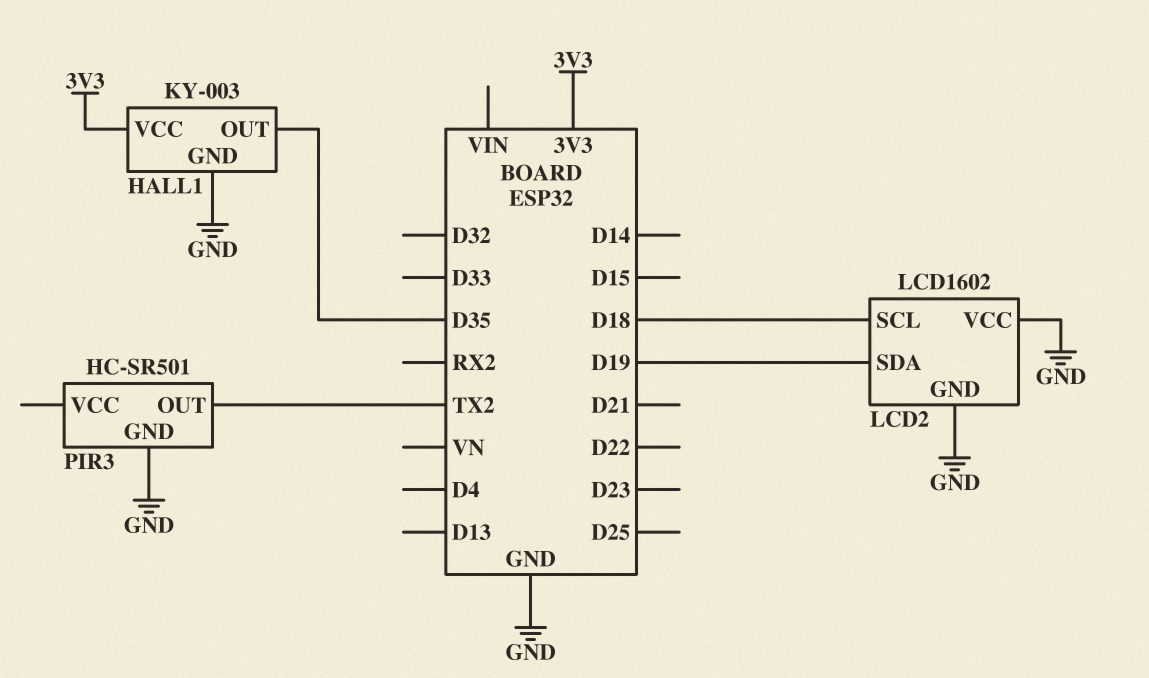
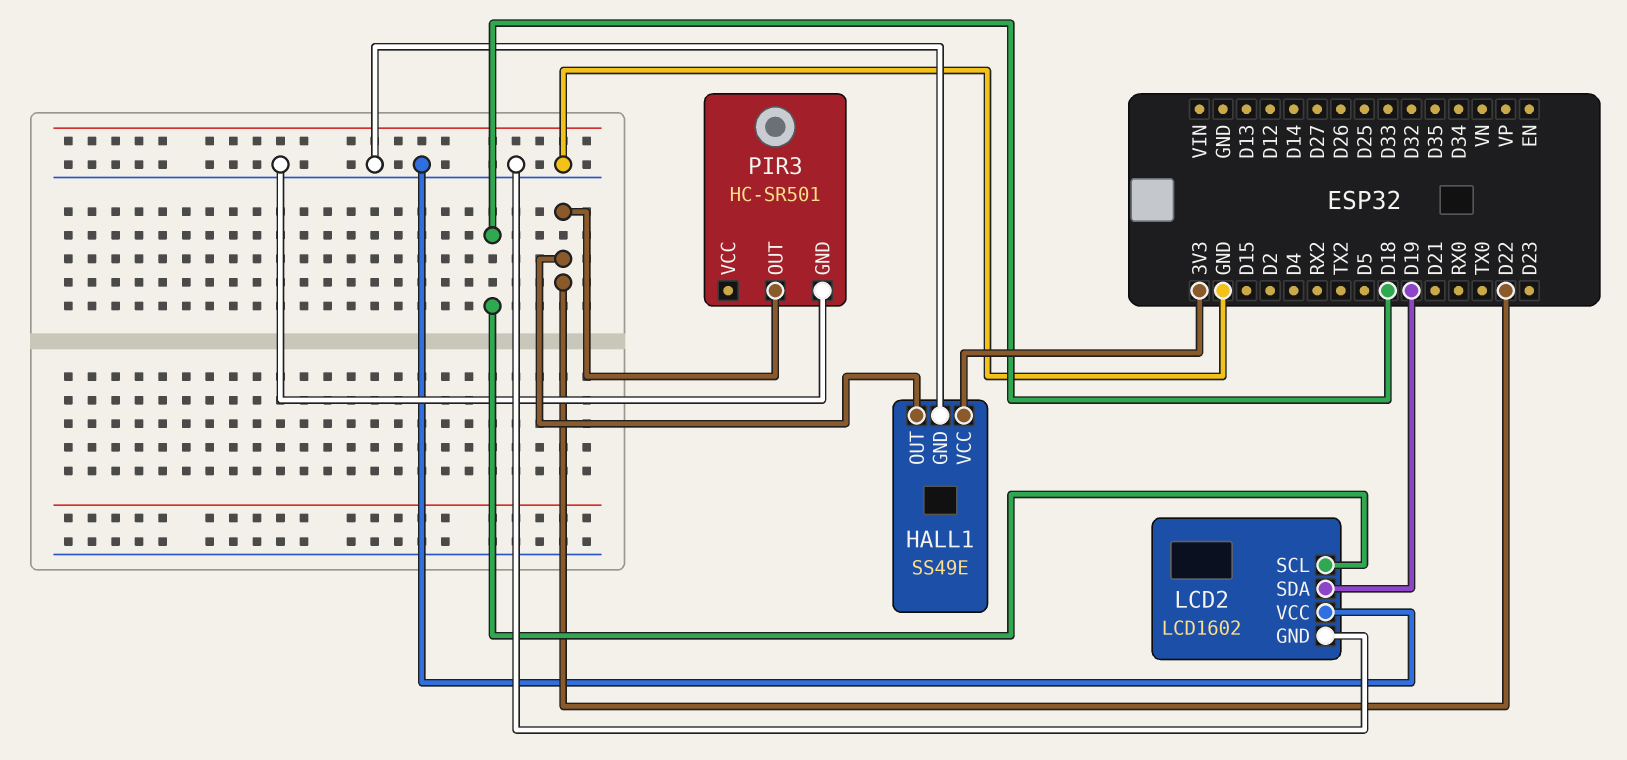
HALL1: KY-003 -> SS49E
HALL1 pin OUT: D35 -> D22
PIR3 pin OUT: TX2 -> D22

